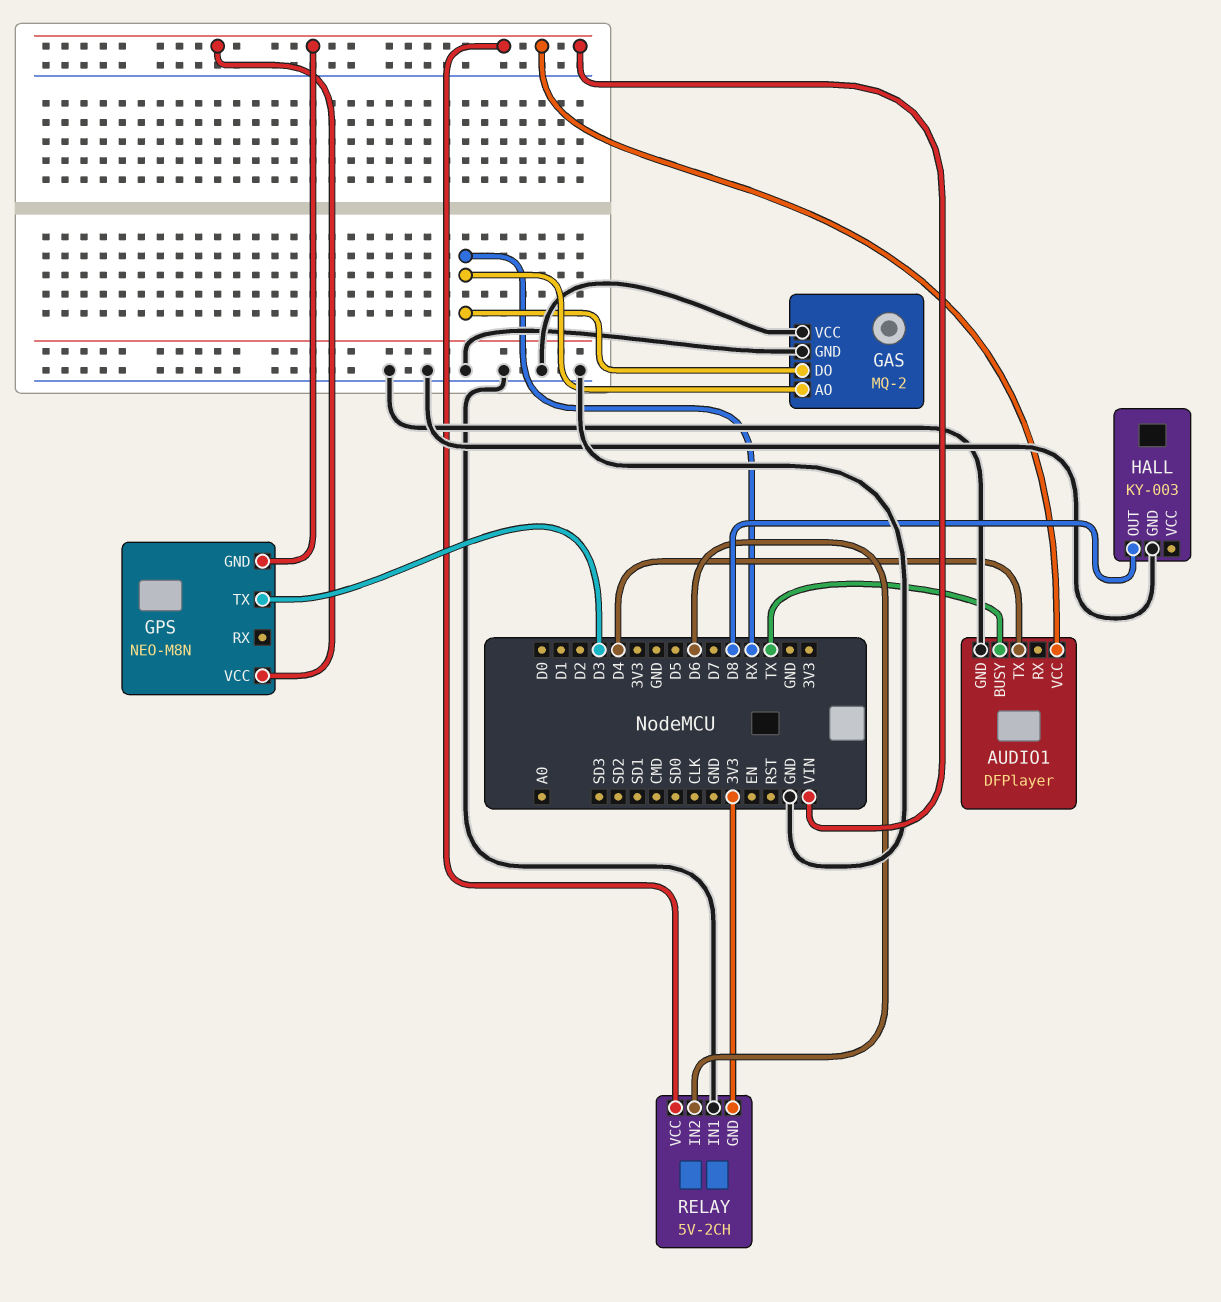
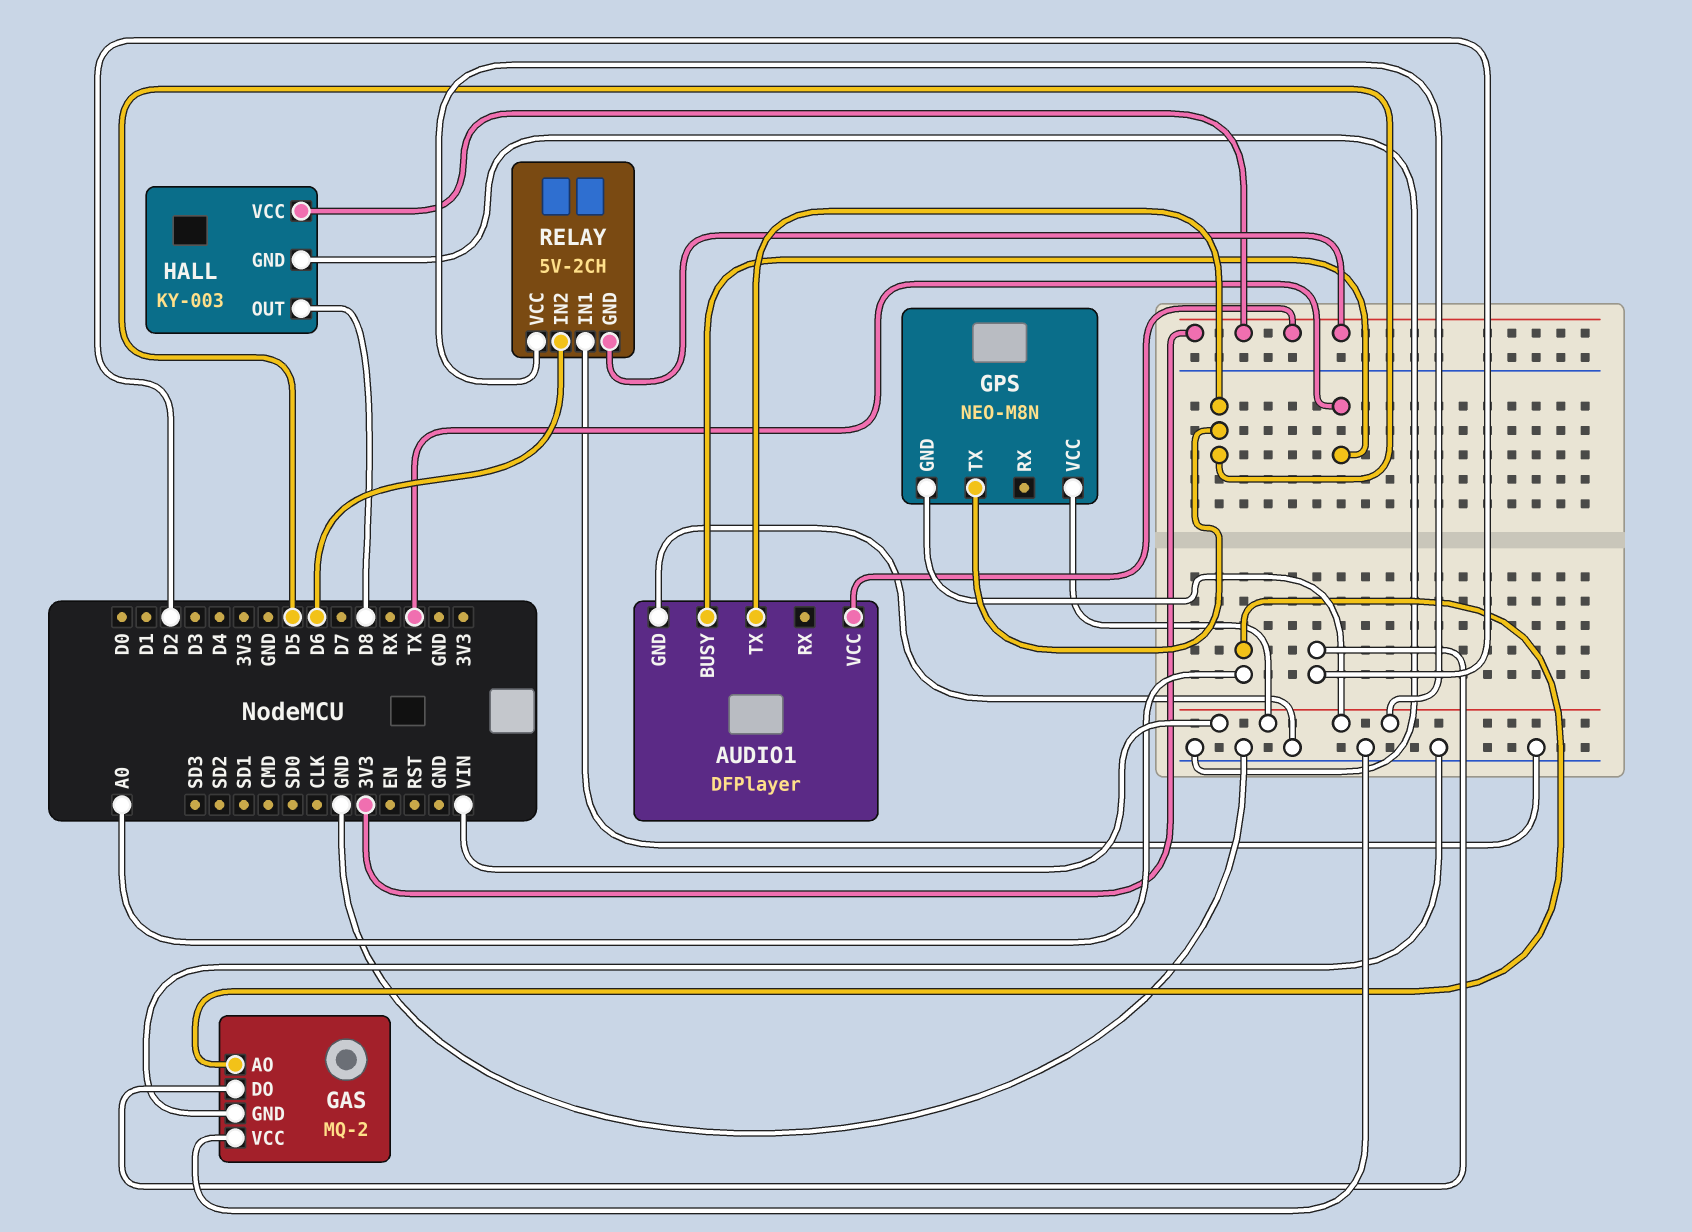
AUDIO1 pin TX: D4 -> D5
AUDIO1 pin VCC: VIN -> 3V3
GAS pin AO: RX -> A0
GAS pin DO: RX -> D2
GPS pin TX: D3 -> D5
HALL pin VCC: none -> 3V3

